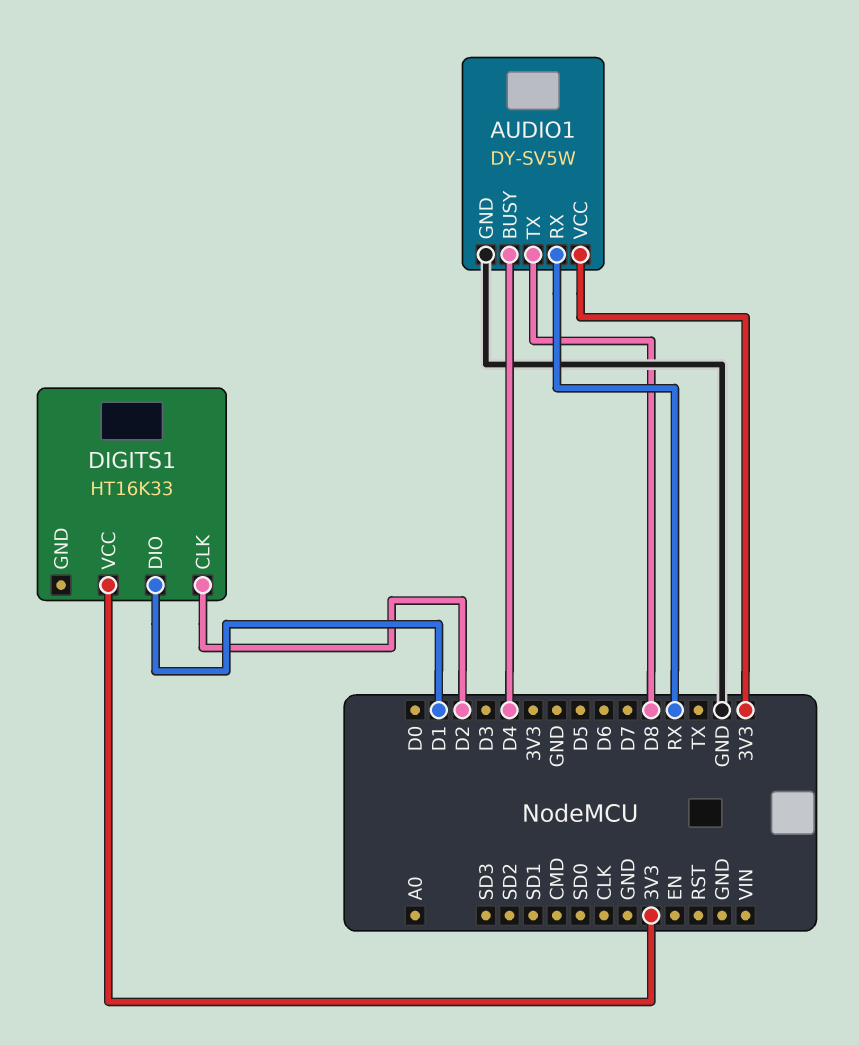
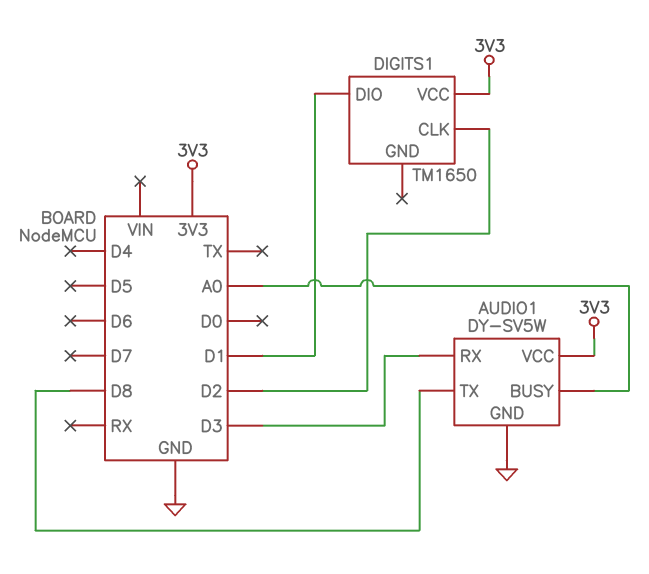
AUDIO1 pin BUSY: D4 -> A0
AUDIO1 pin RX: RX -> D3
DIGITS1: HT16K33 -> TM1650

